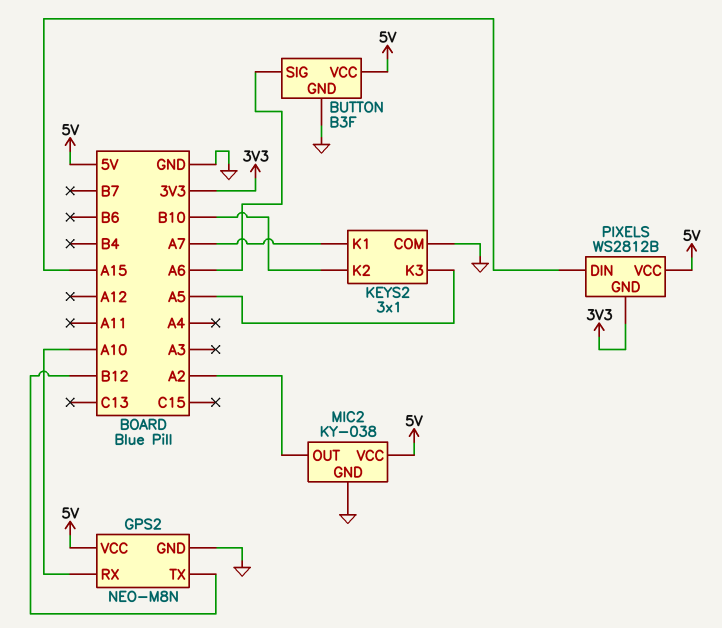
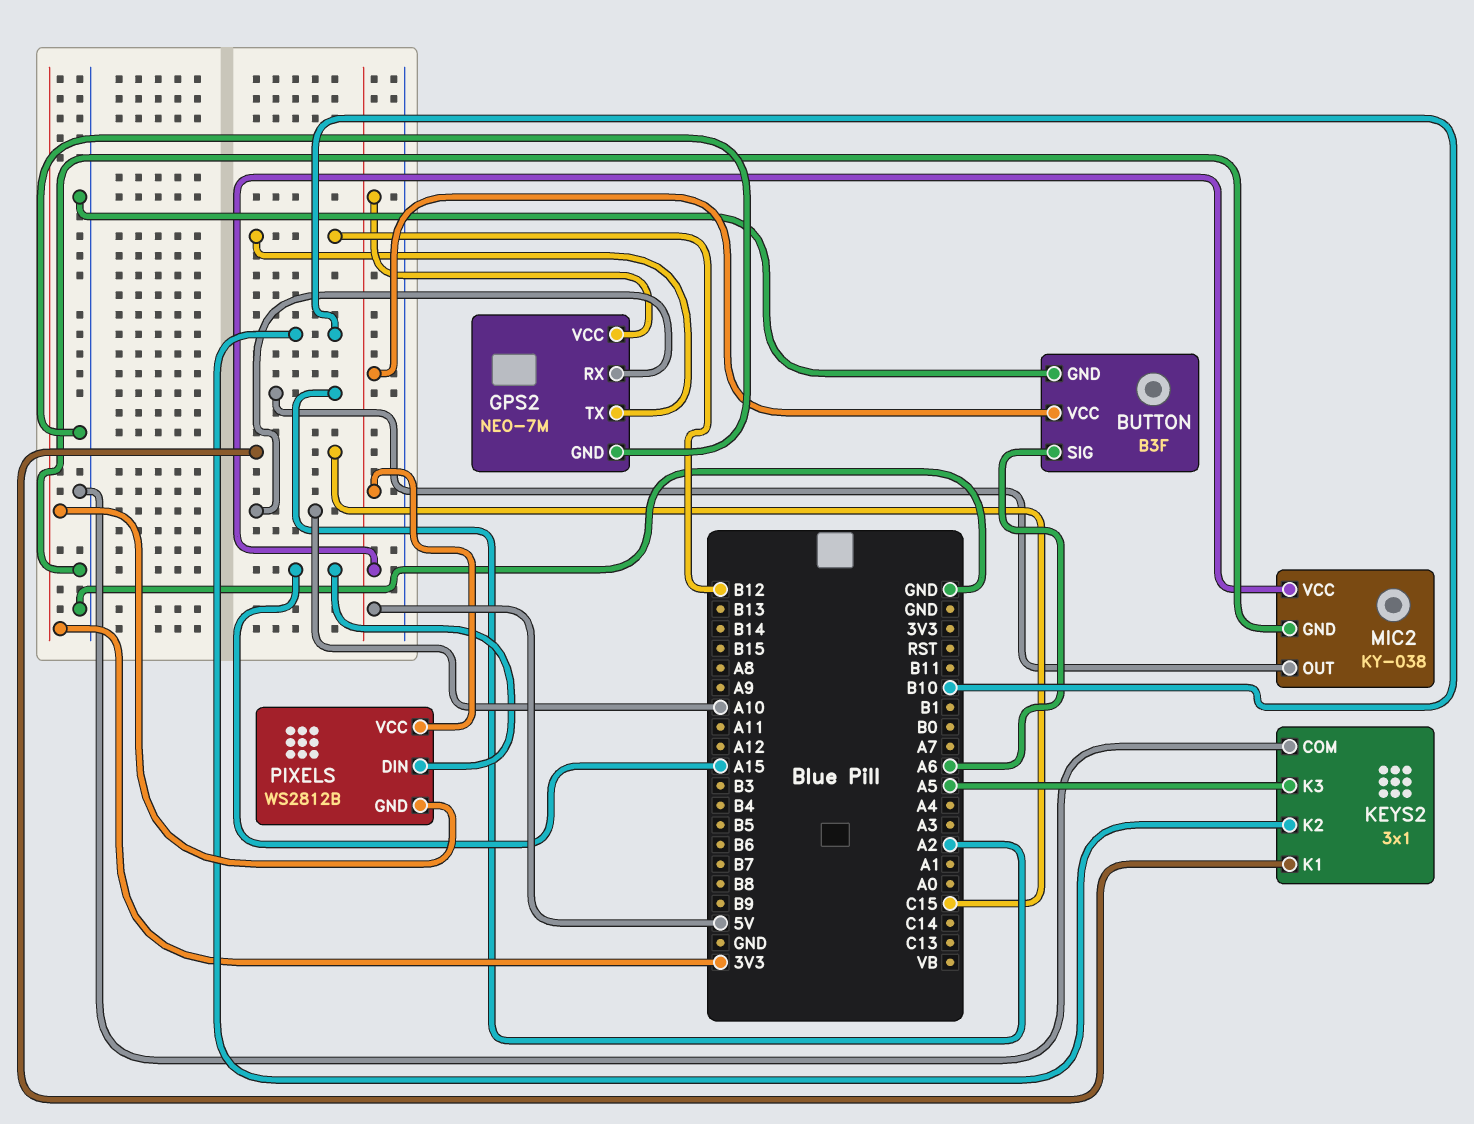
GPS2: NEO-M8N -> NEO-7M
KEYS2 pin K1: A7 -> C15

